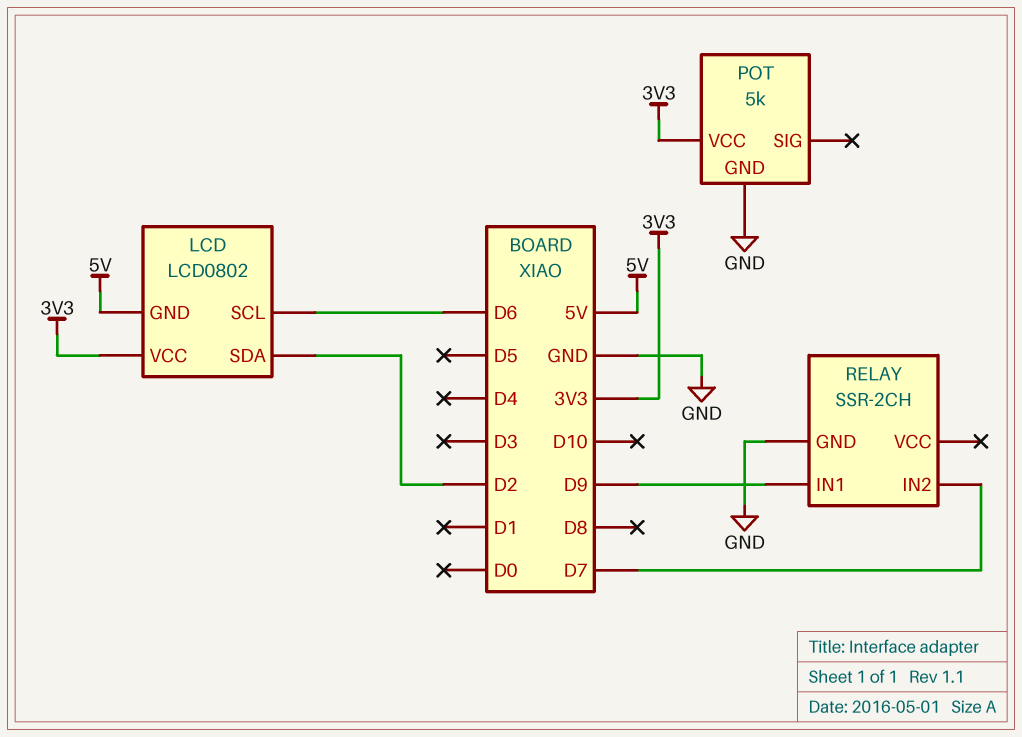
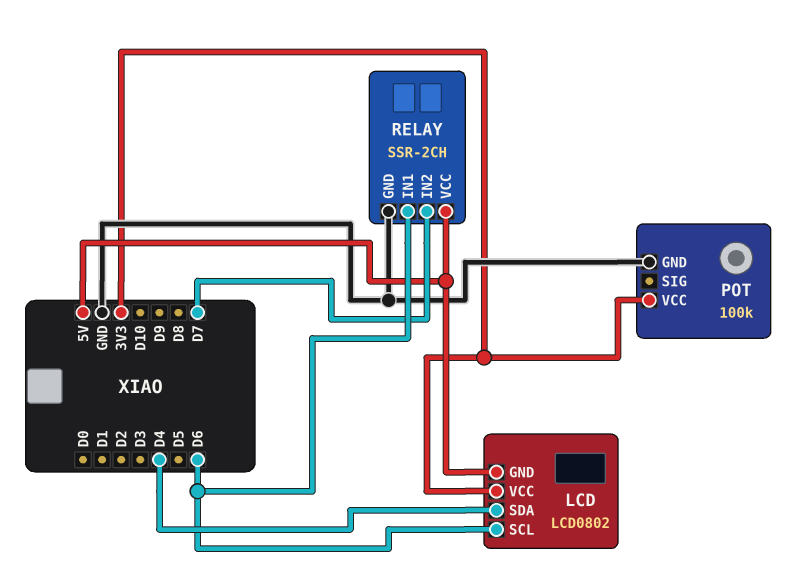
LCD pin SDA: D2 -> D4
POT: 5k -> 100k
RELAY pin IN1: D9 -> D6
RELAY pin VCC: none -> 5V

